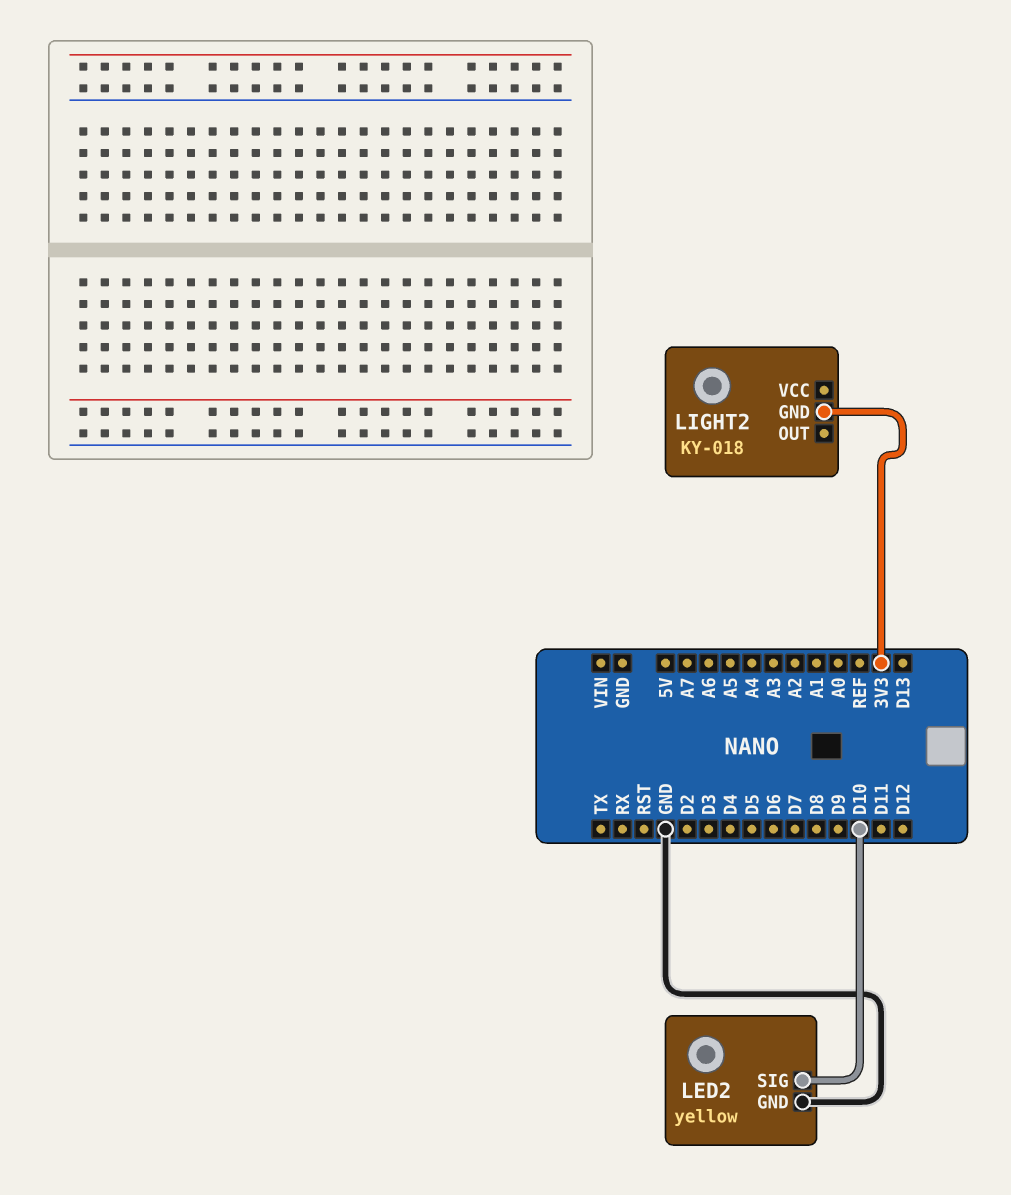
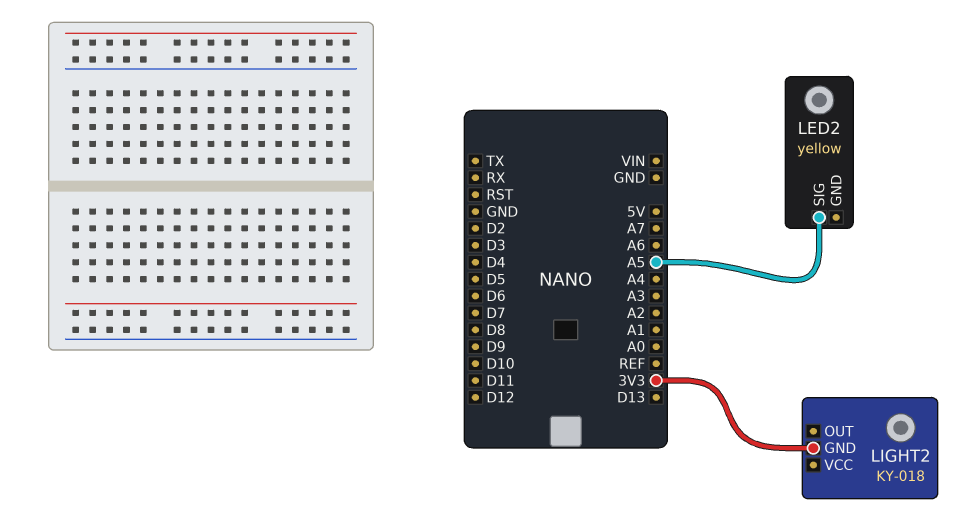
LED2 pin GND: GND -> none
LED2 pin SIG: D10 -> A5

